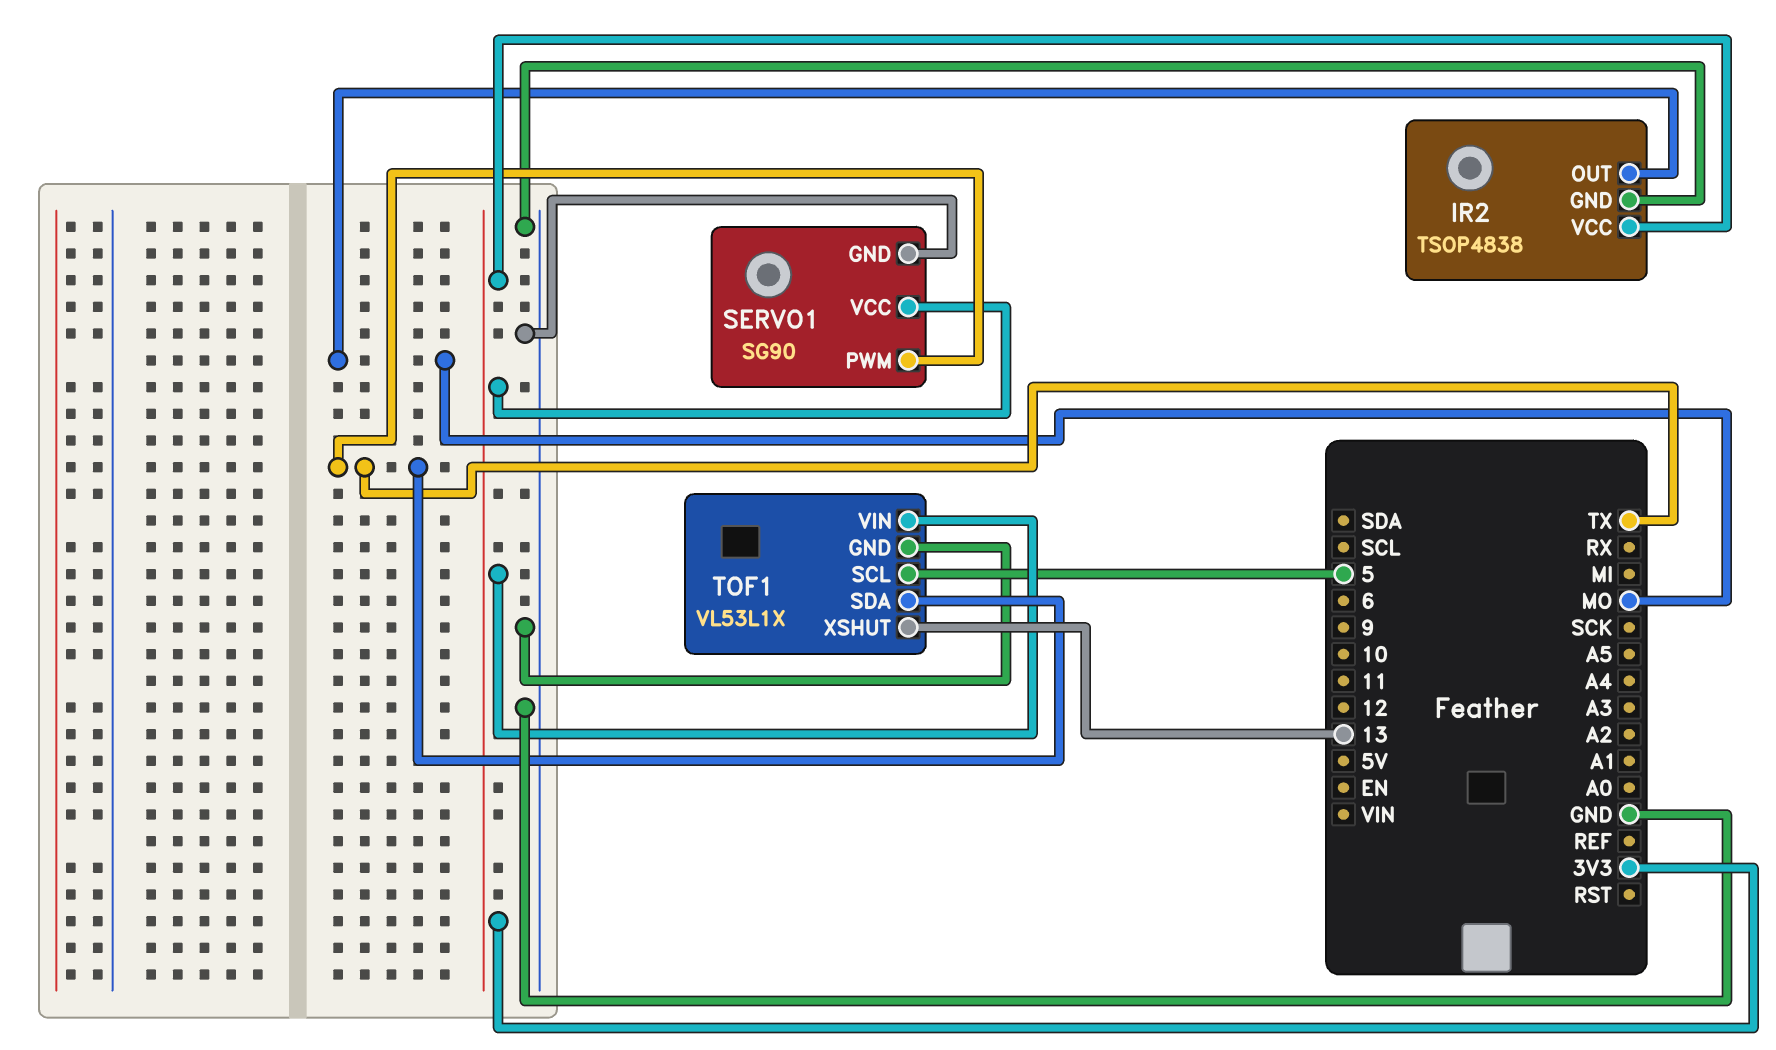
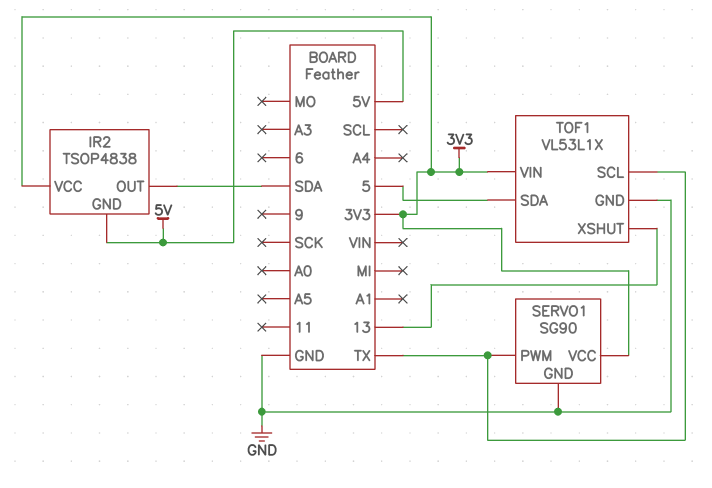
IR2 pin GND: GND -> 5V
IR2 pin OUT: MO -> SDA
TOF1 pin SCL: 5 -> TX
TOF1 pin SDA: TX -> 5

